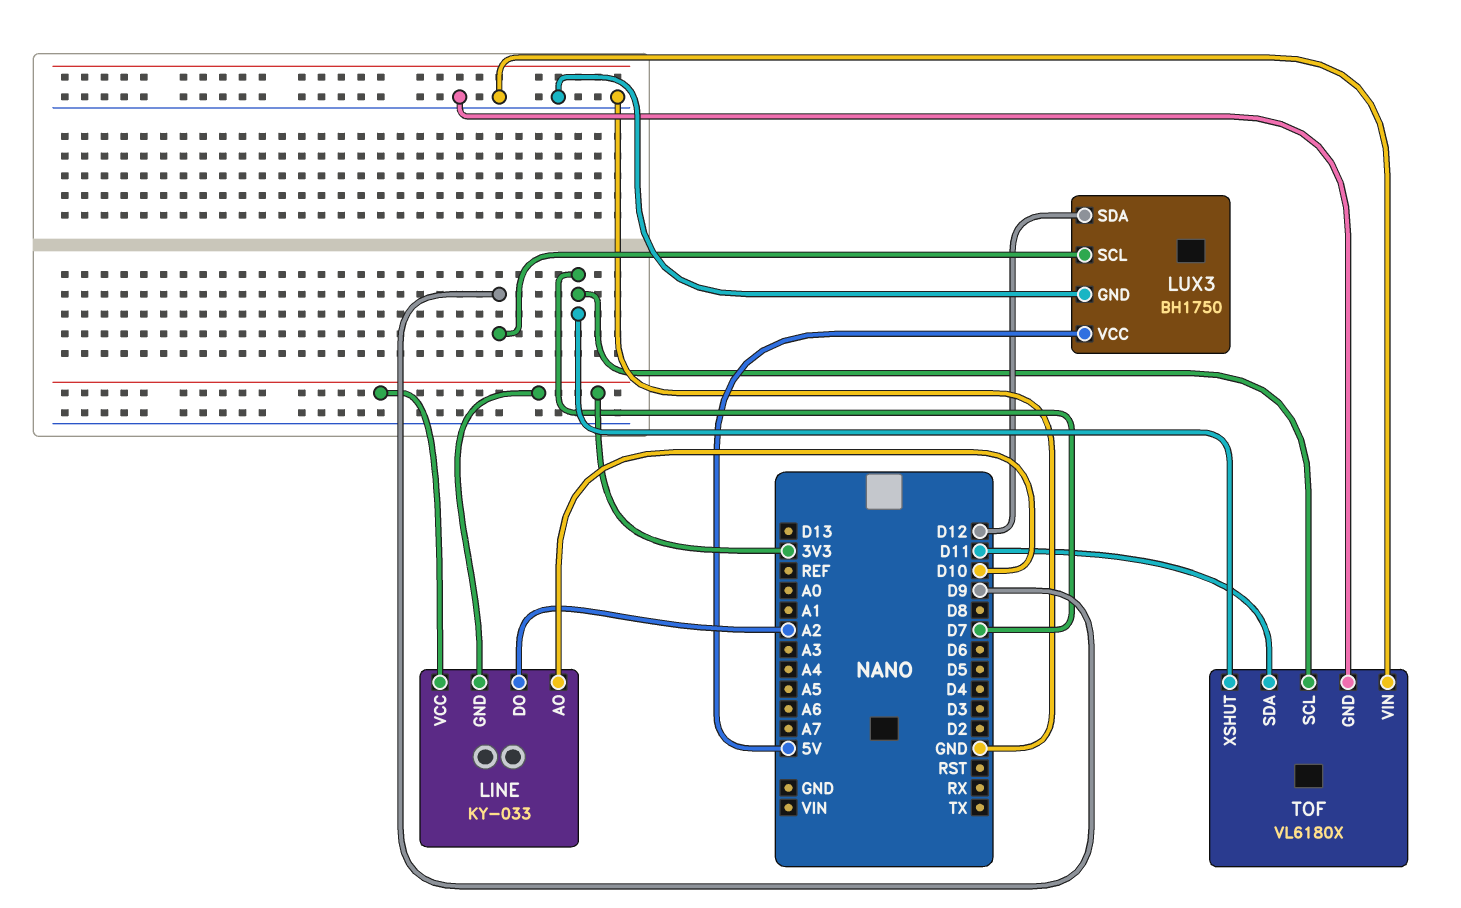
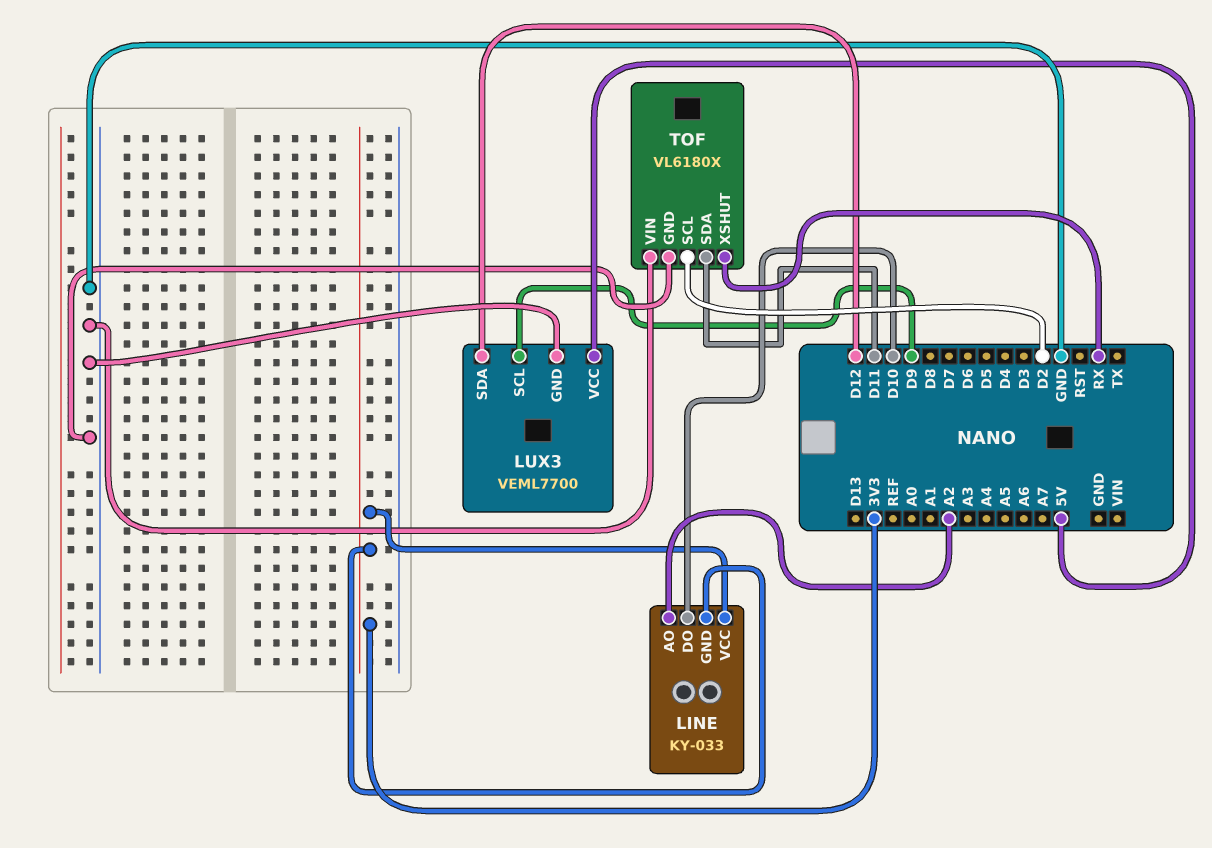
LINE pin AO: D10 -> A2
LINE pin DO: A2 -> D10
LUX3: BH1750 -> VEML7700
TOF pin SCL: D7 -> D2
TOF pin XSHUT: D7 -> RX

